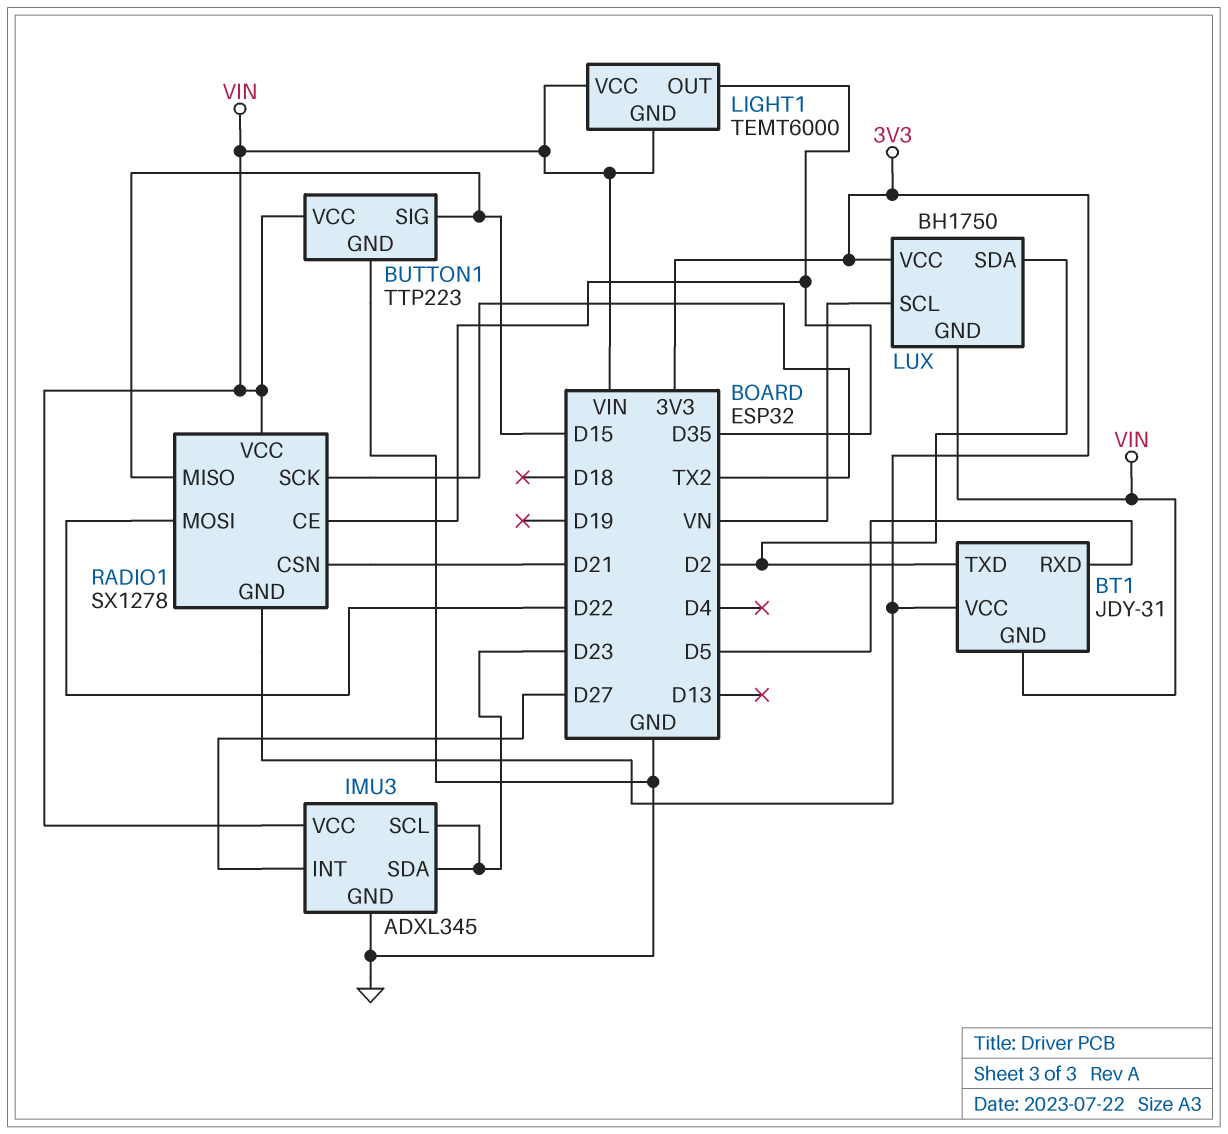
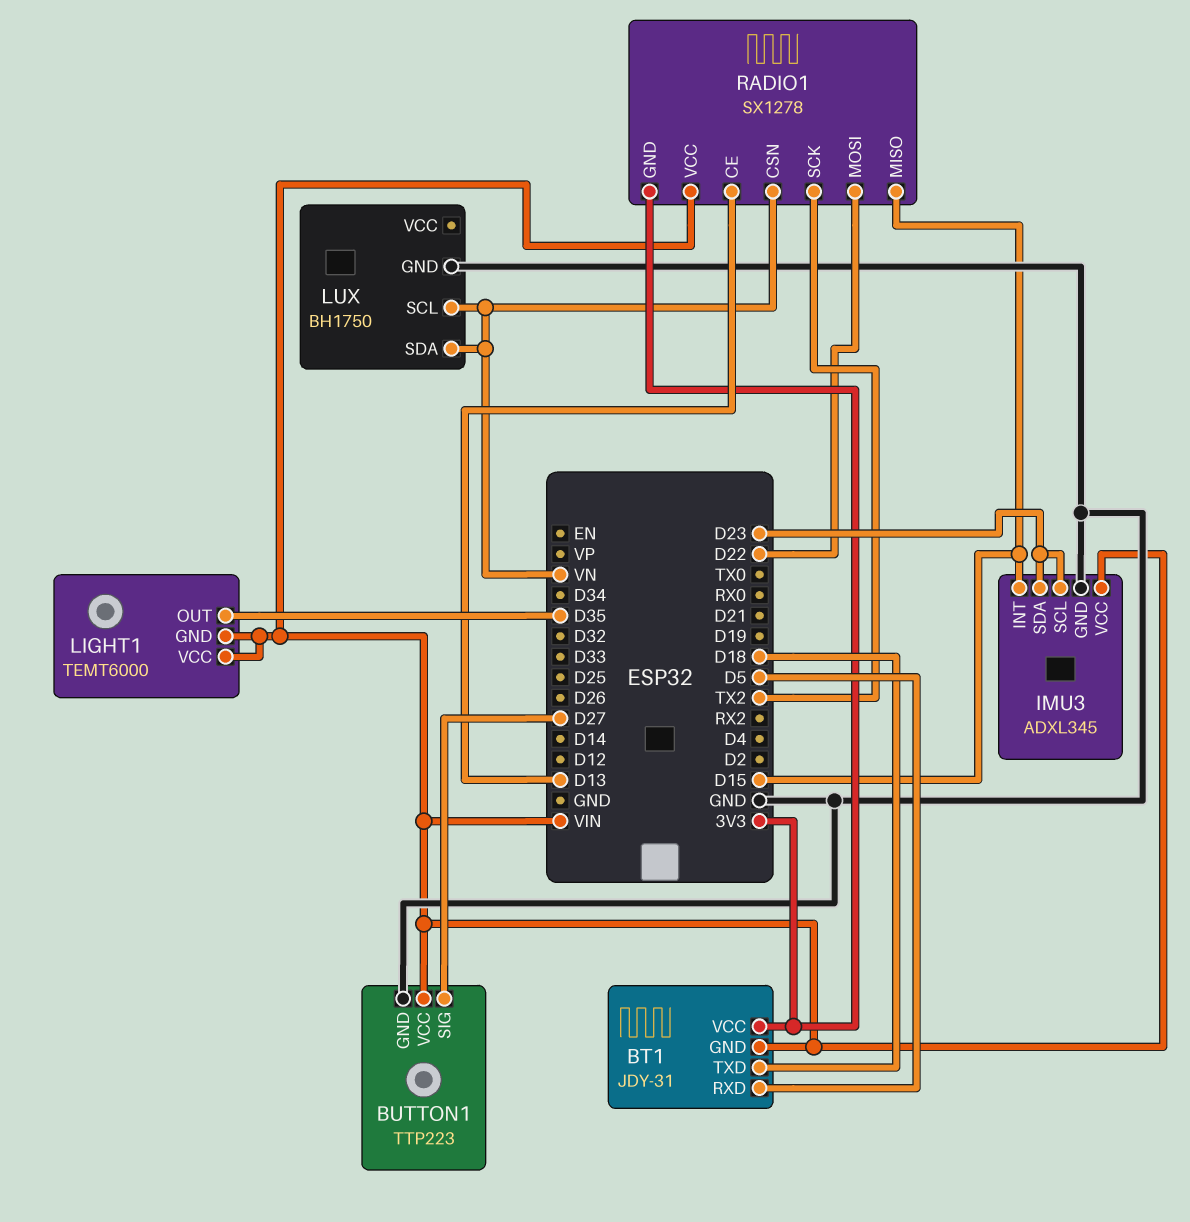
BT1 pin TXD: D2 -> D18
BUTTON1 pin SIG: D15 -> D27
IMU3 pin INT: D27 -> D15
LUX pin GND: VIN -> GND
LUX pin SDA: D2 -> VN
LUX pin VCC: 3V3 -> none
RADIO1 pin CE: D35 -> D13
RADIO1 pin CSN: D21 -> VN

